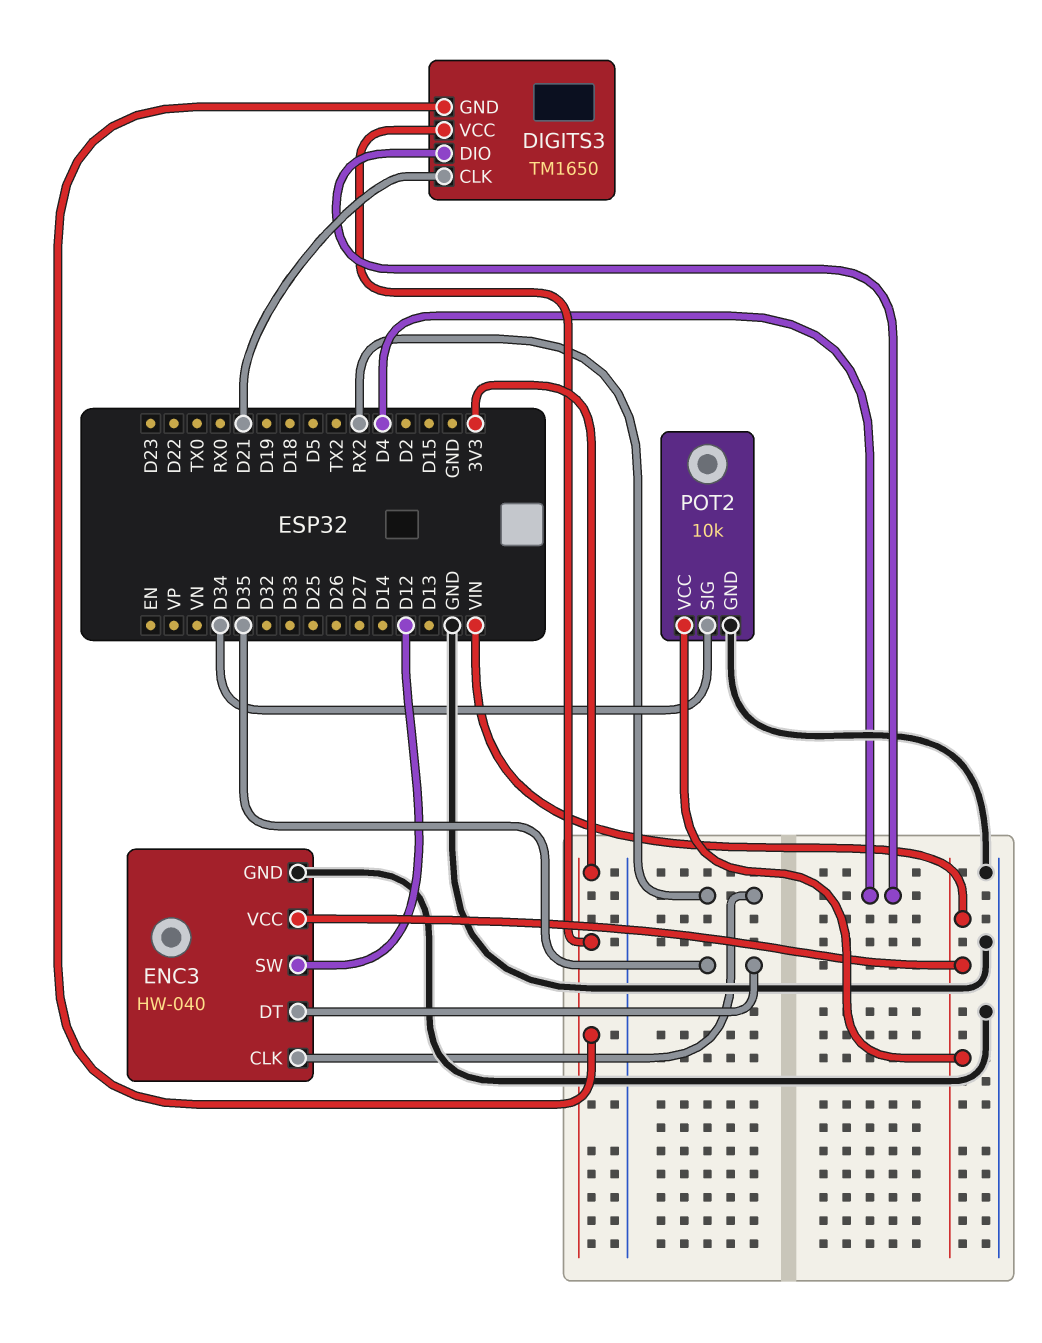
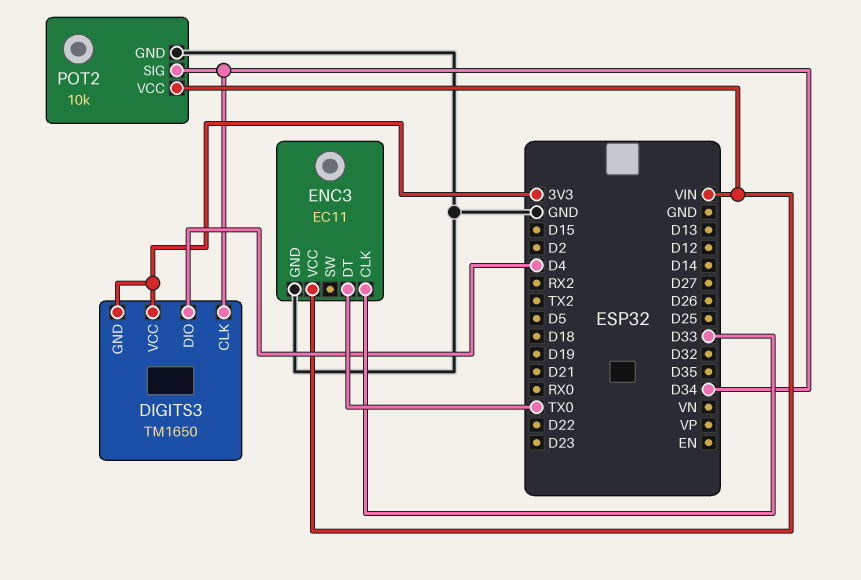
DIGITS3 pin CLK: D21 -> D34
ENC3: HW-040 -> EC11
ENC3 pin CLK: RX2 -> D33
ENC3 pin DT: D35 -> TX0
ENC3 pin SW: D12 -> none

